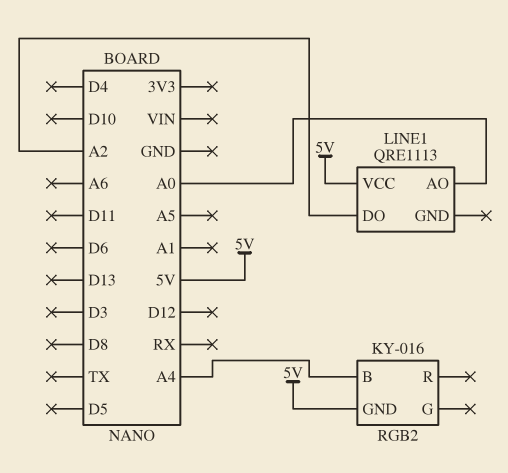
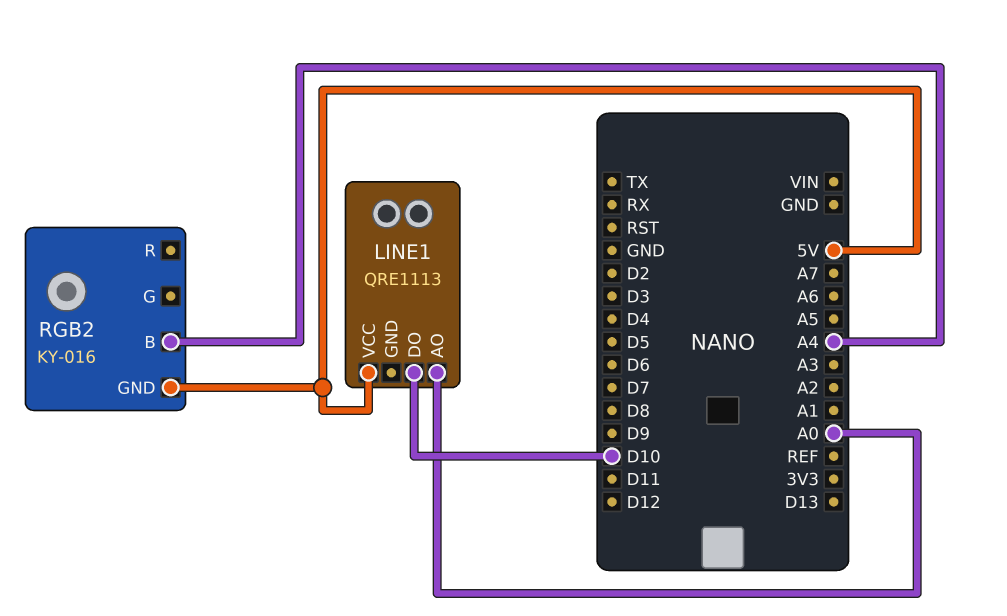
LINE1 pin DO: A2 -> D10

